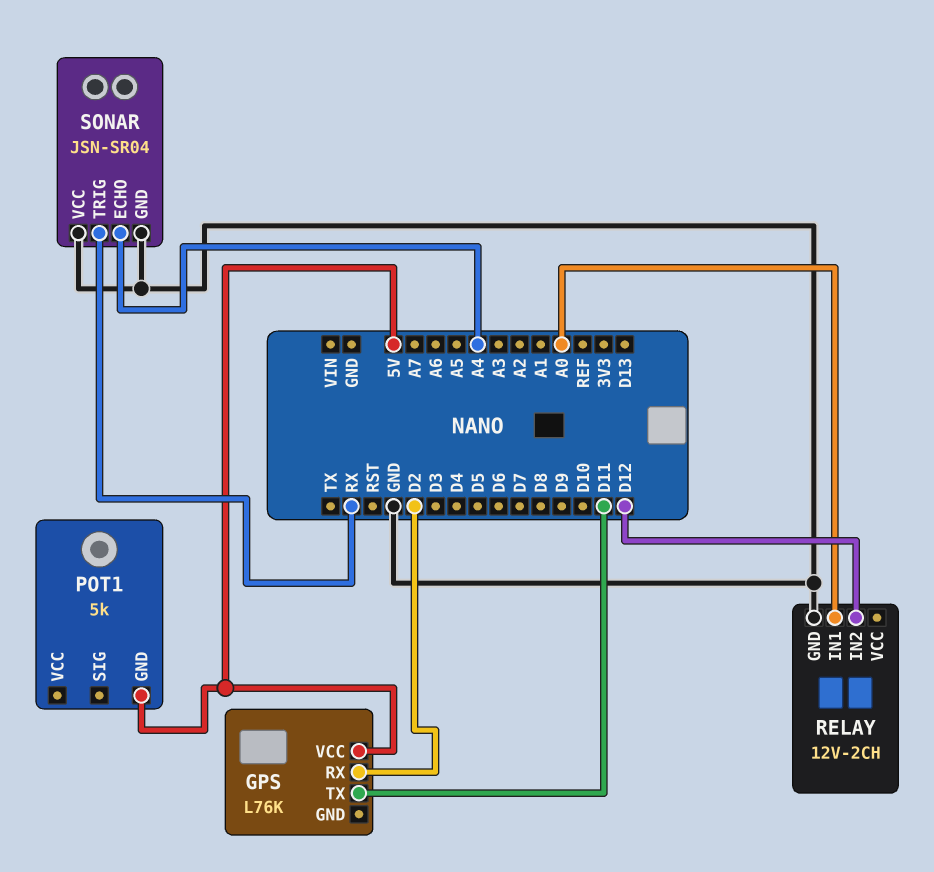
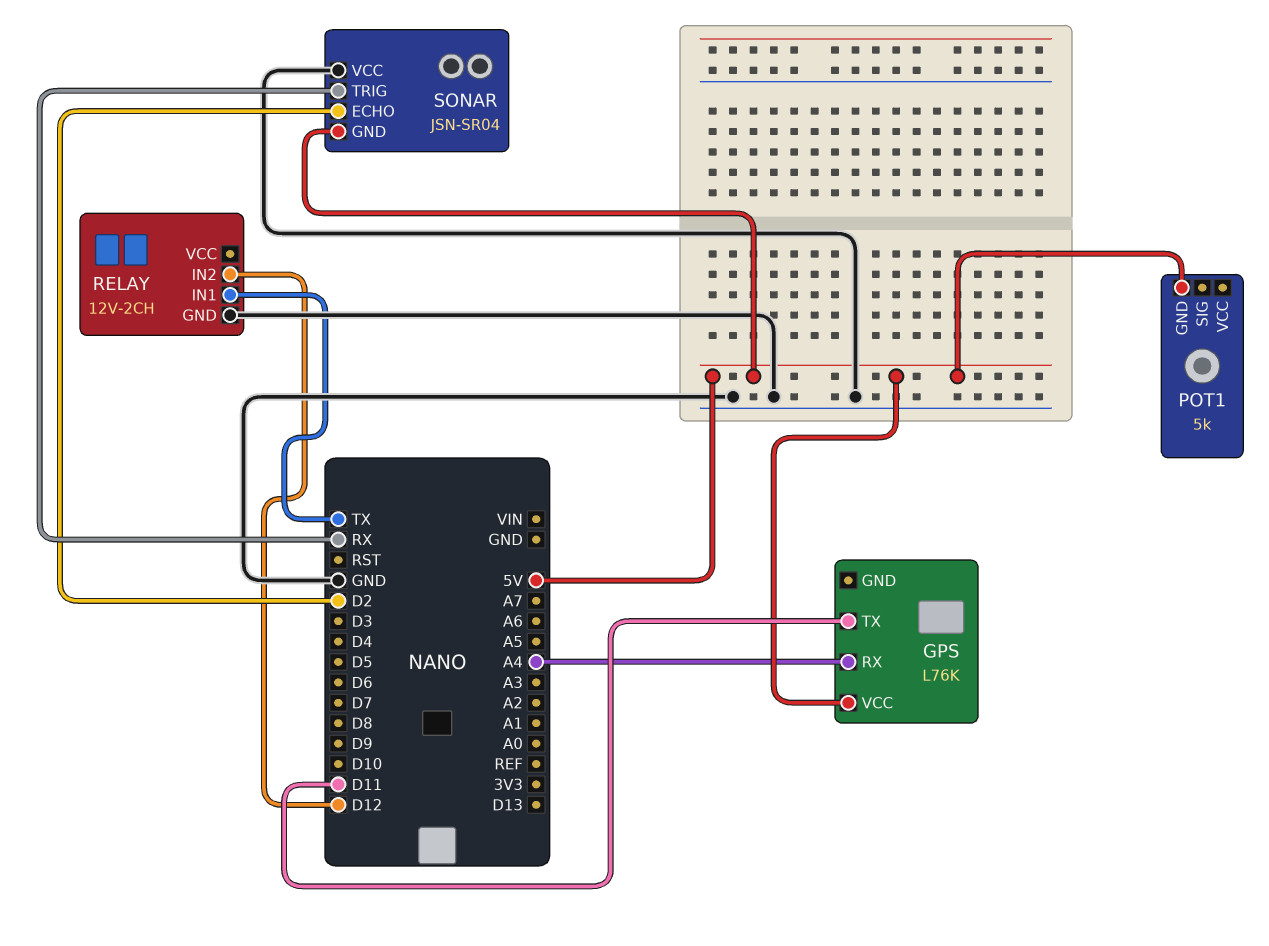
GPS pin RX: D2 -> A4
RELAY pin IN1: A0 -> TX
SONAR pin ECHO: A4 -> D2
SONAR pin GND: GND -> 5V

